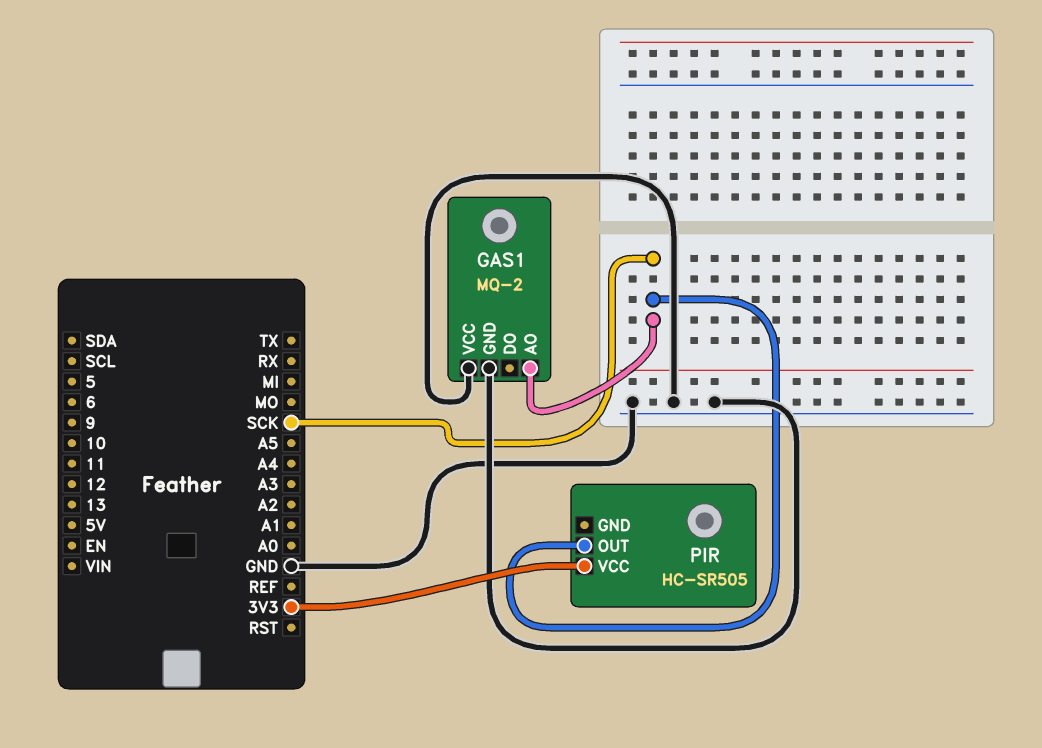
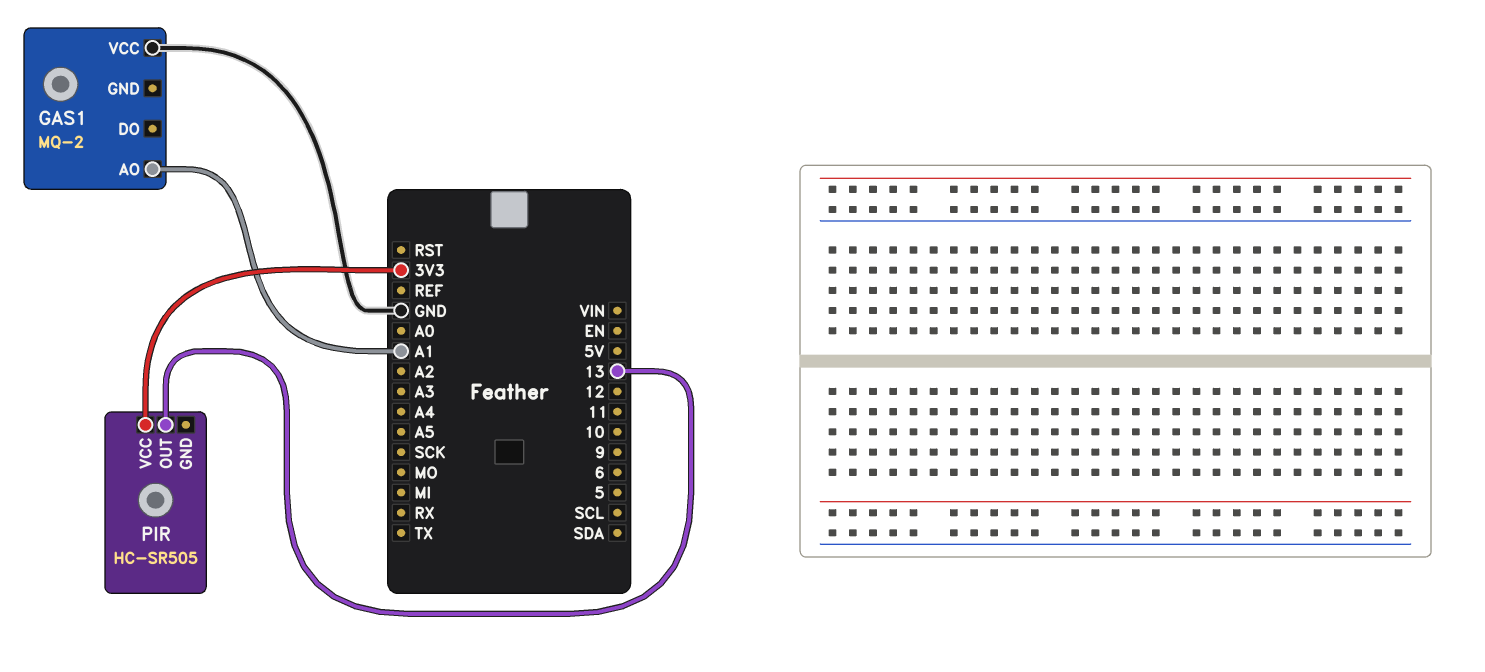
GAS1 pin AO: SCK -> A1
GAS1 pin GND: GND -> none
PIR pin OUT: SCK -> 13

